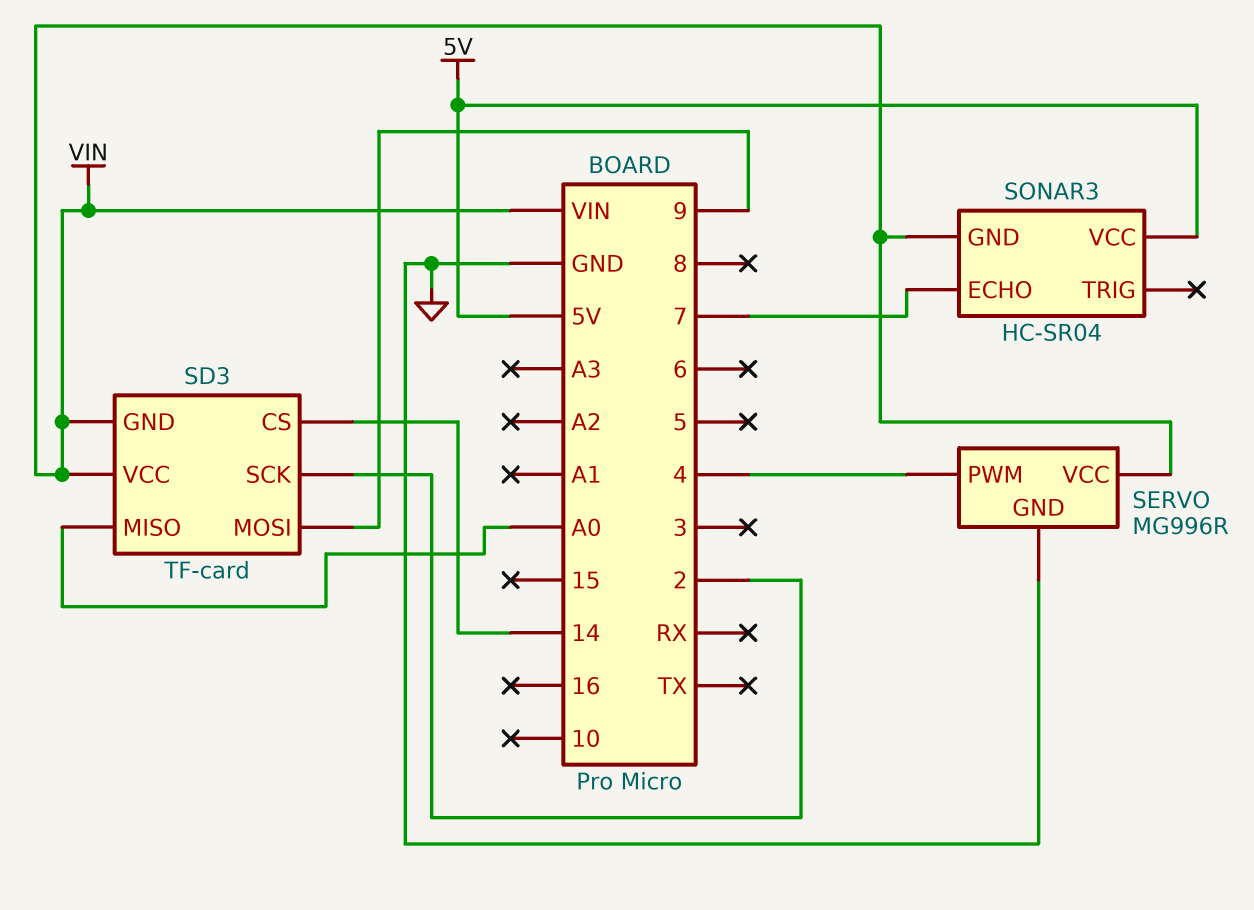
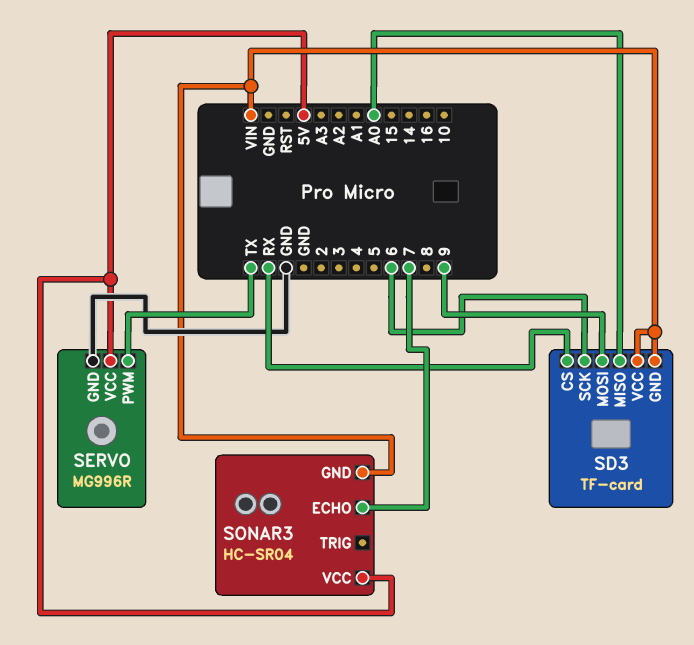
SD3 pin CS: 14 -> RX
SD3 pin SCK: 2 -> 6
SERVO pin PWM: 4 -> TX
SERVO pin VCC: VIN -> 5V

